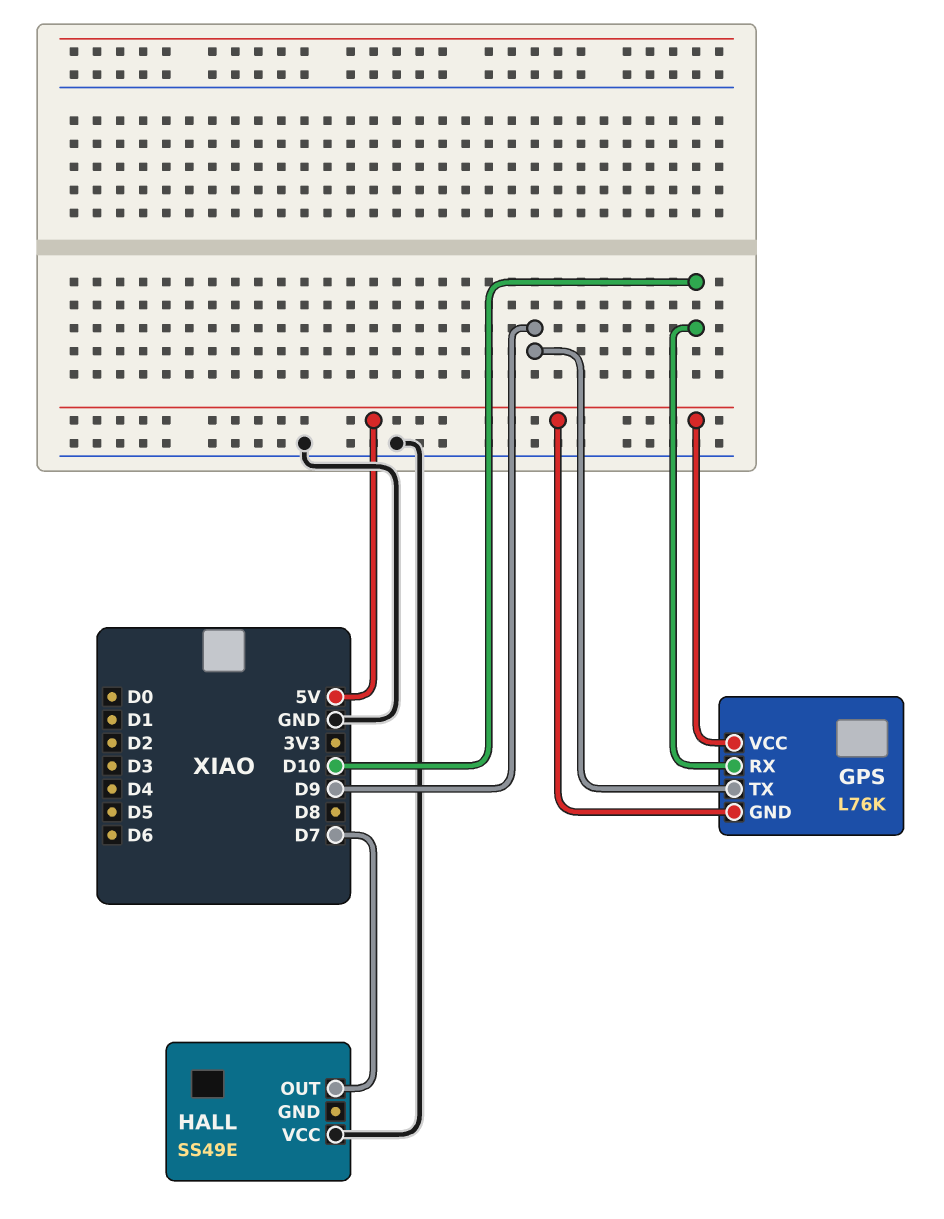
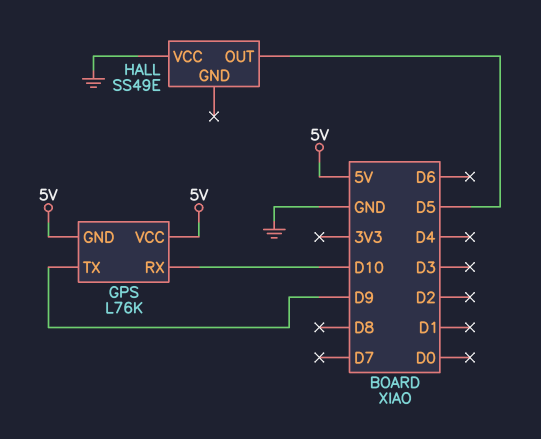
HALL pin OUT: D7 -> D5

